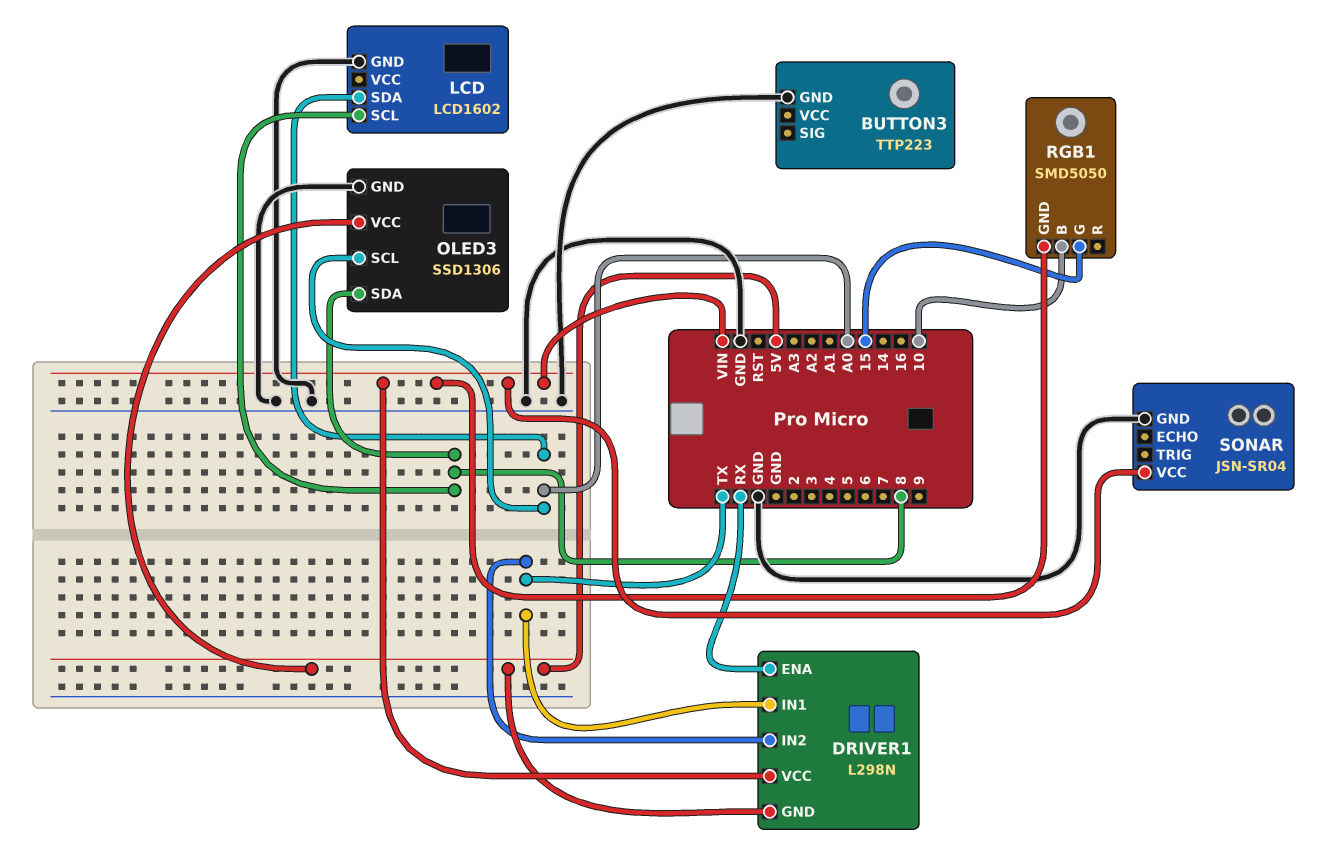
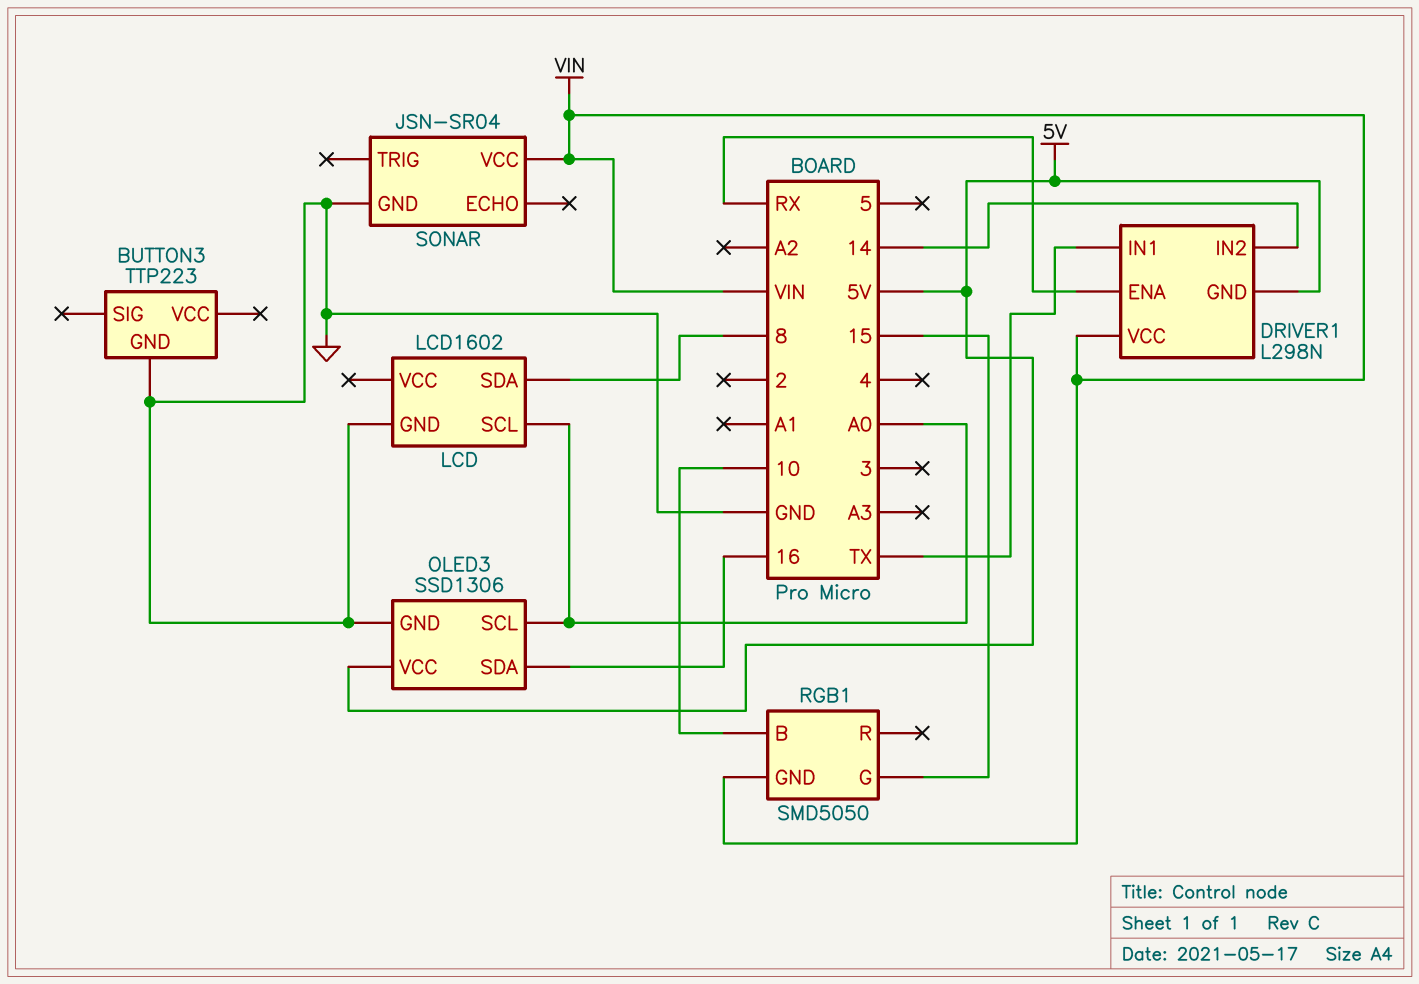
DRIVER1 pin IN2: TX -> 14
LCD pin SCL: 8 -> A0
LCD pin SDA: A0 -> 8
OLED3 pin SDA: 8 -> 16

